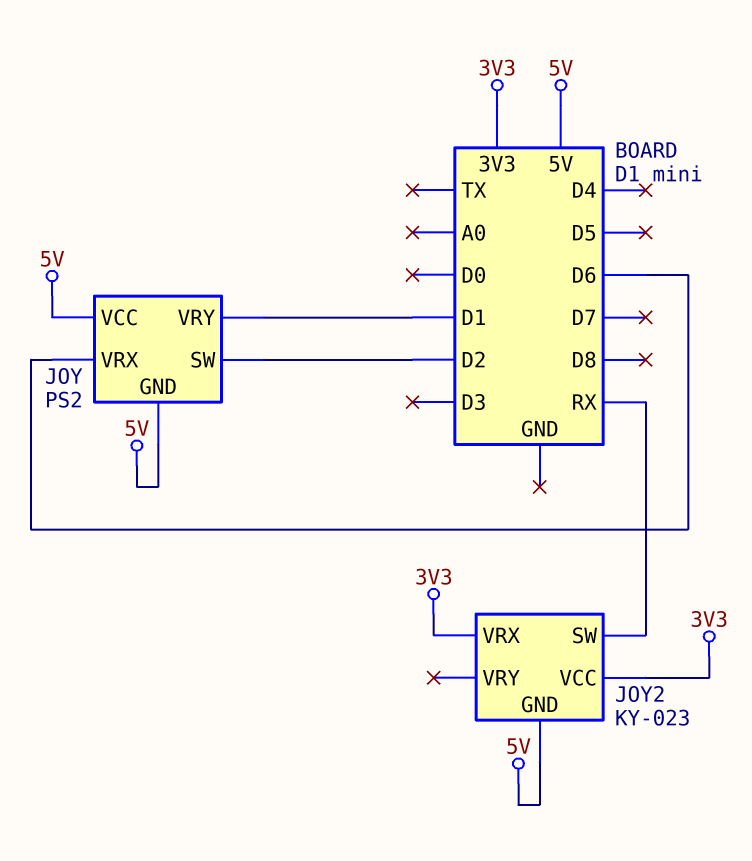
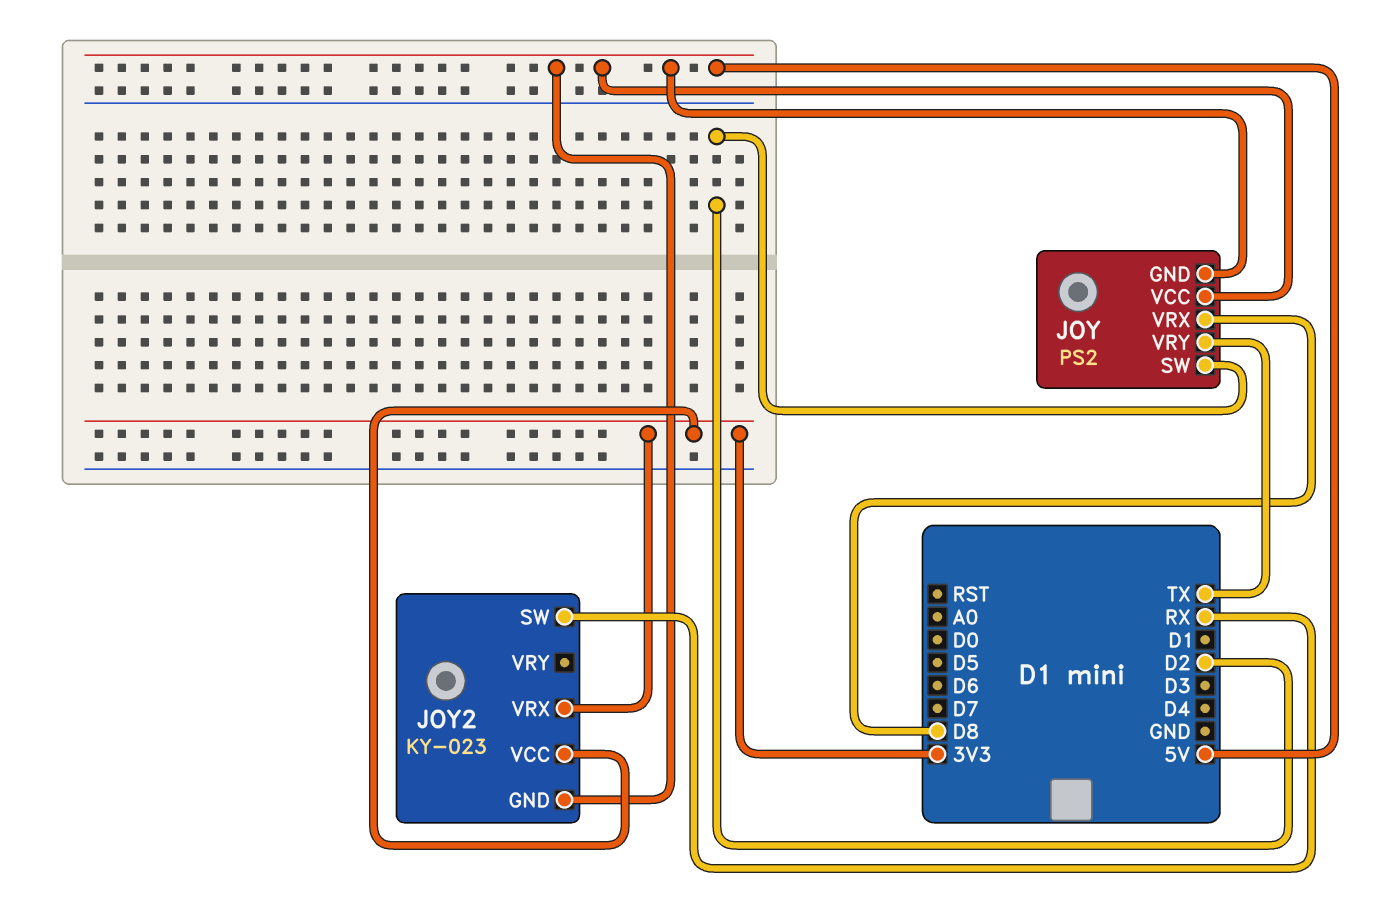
JOY pin VRX: D6 -> D8
JOY pin VRY: D1 -> TX

